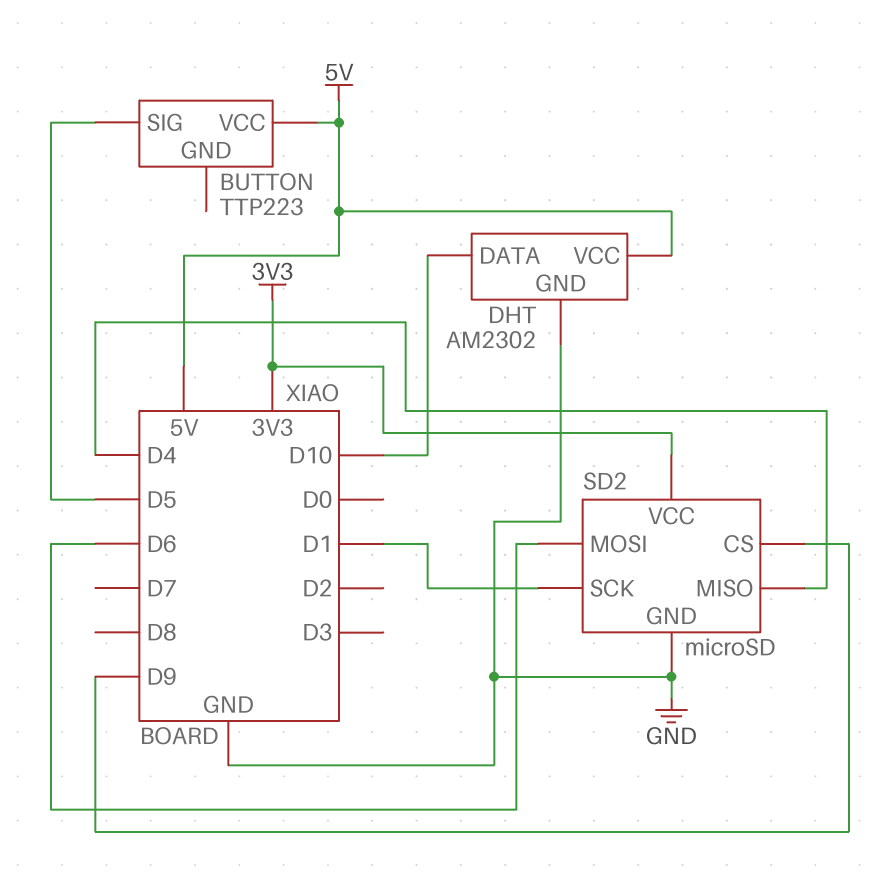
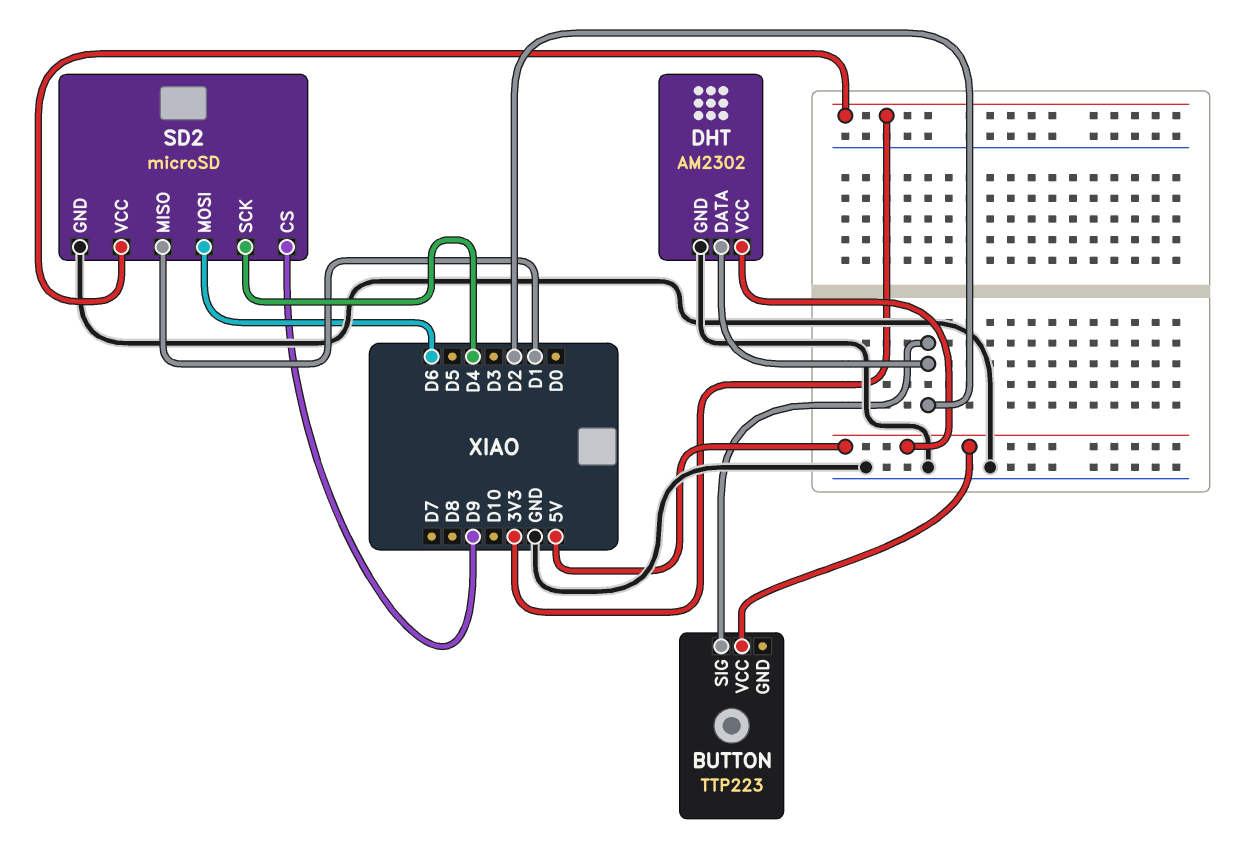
BUTTON pin SIG: D5 -> D2
DHT pin DATA: D10 -> D2
SD2 pin MISO: D4 -> D1
SD2 pin SCK: D1 -> D4

